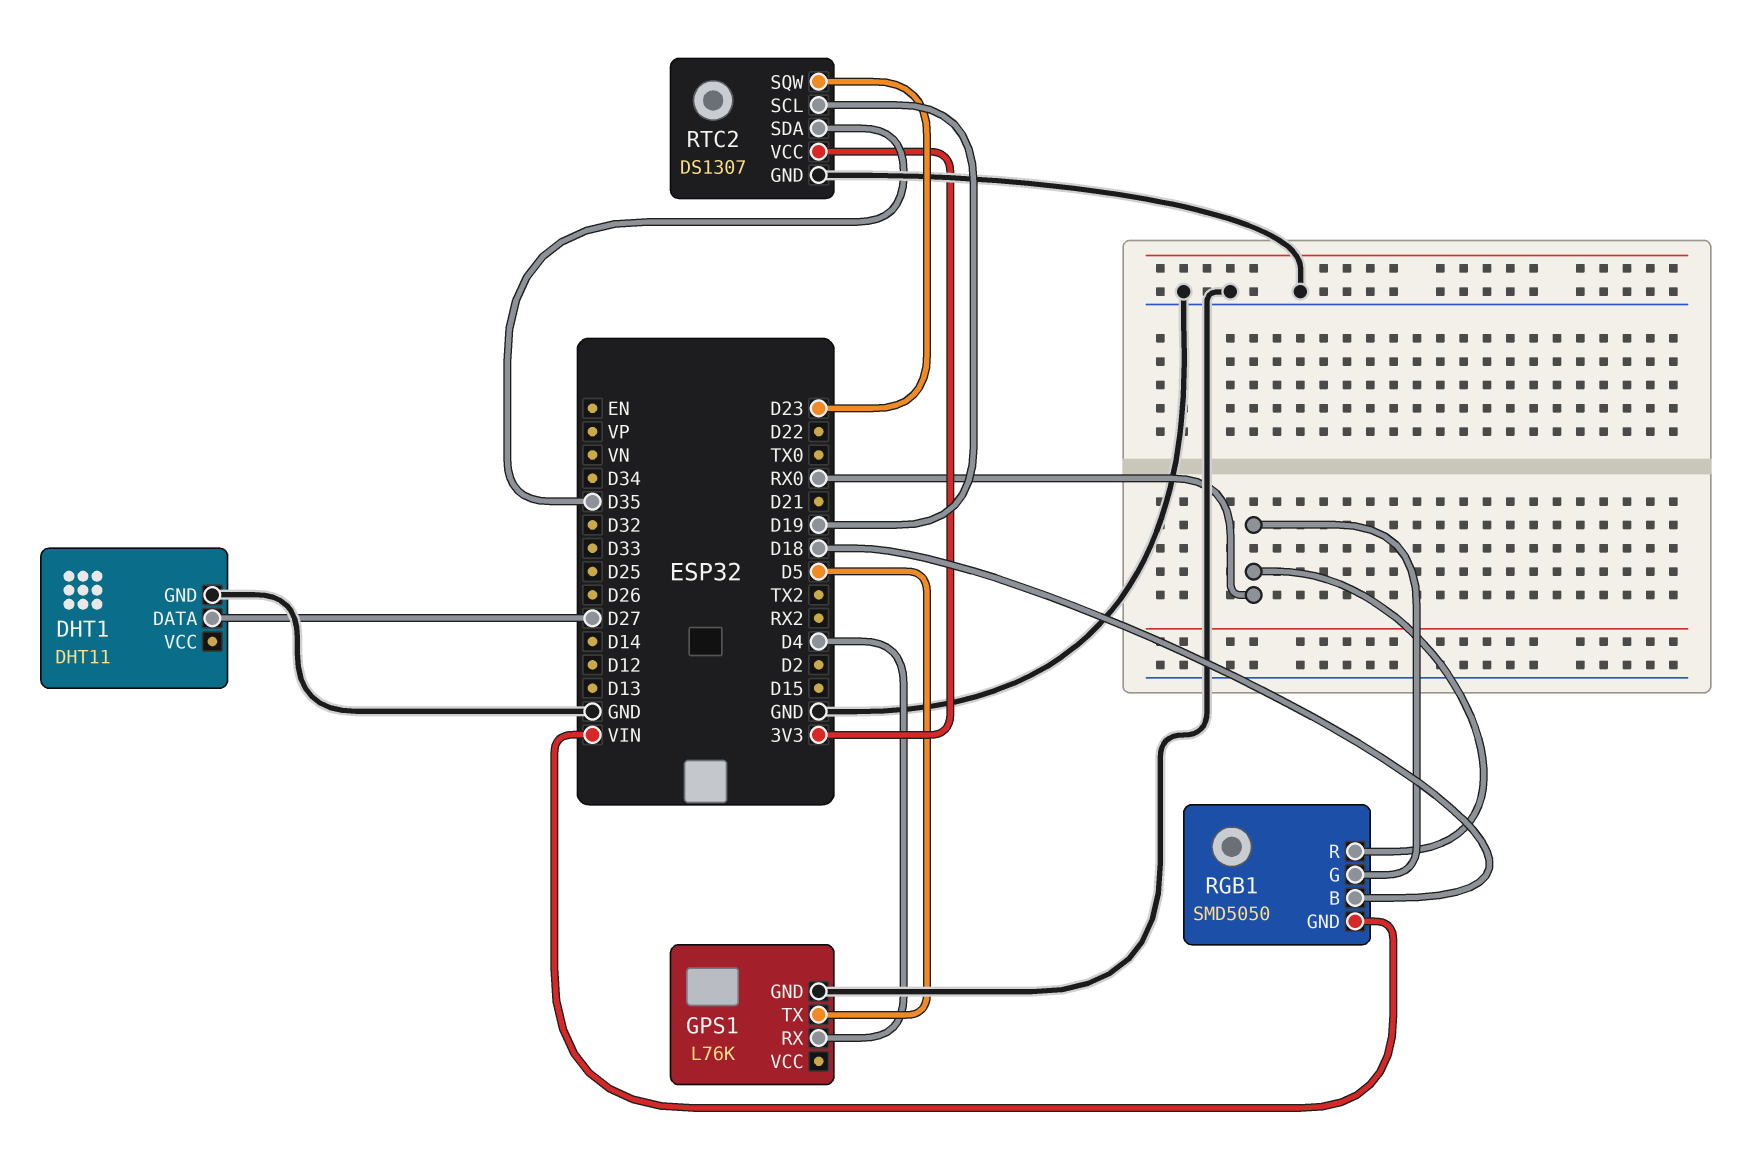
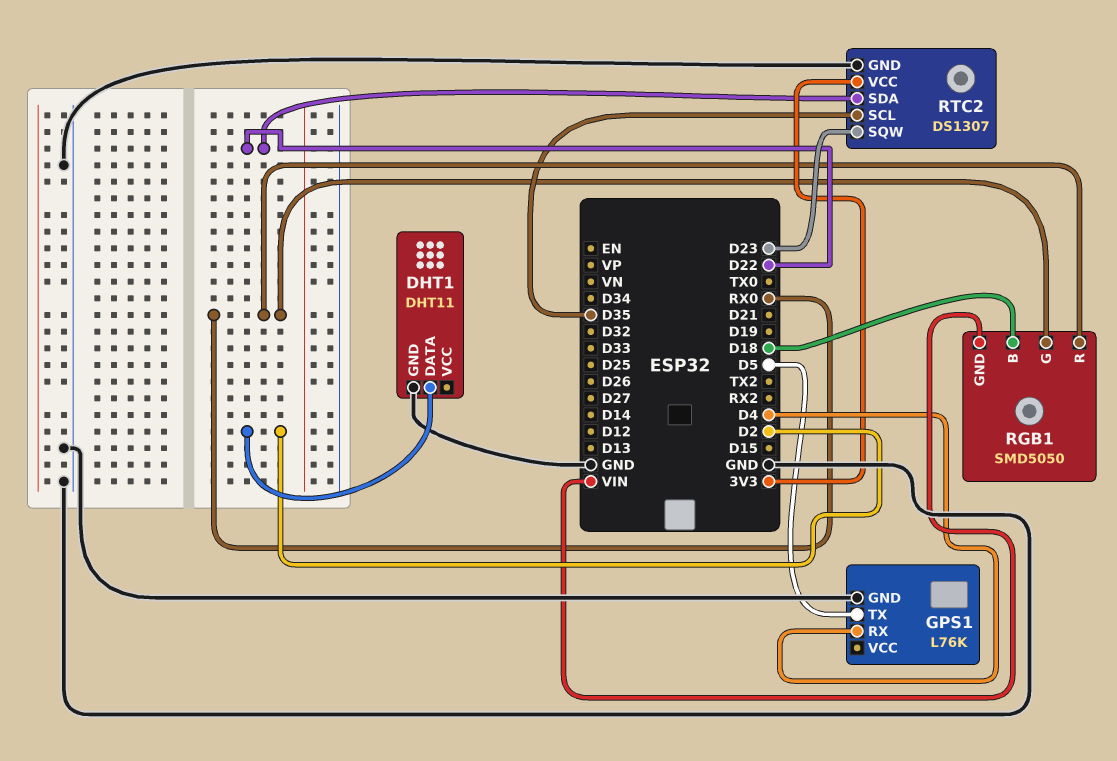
DHT1 pin DATA: D27 -> D2
RTC2 pin SCL: D19 -> D35
RTC2 pin SDA: D35 -> D22

